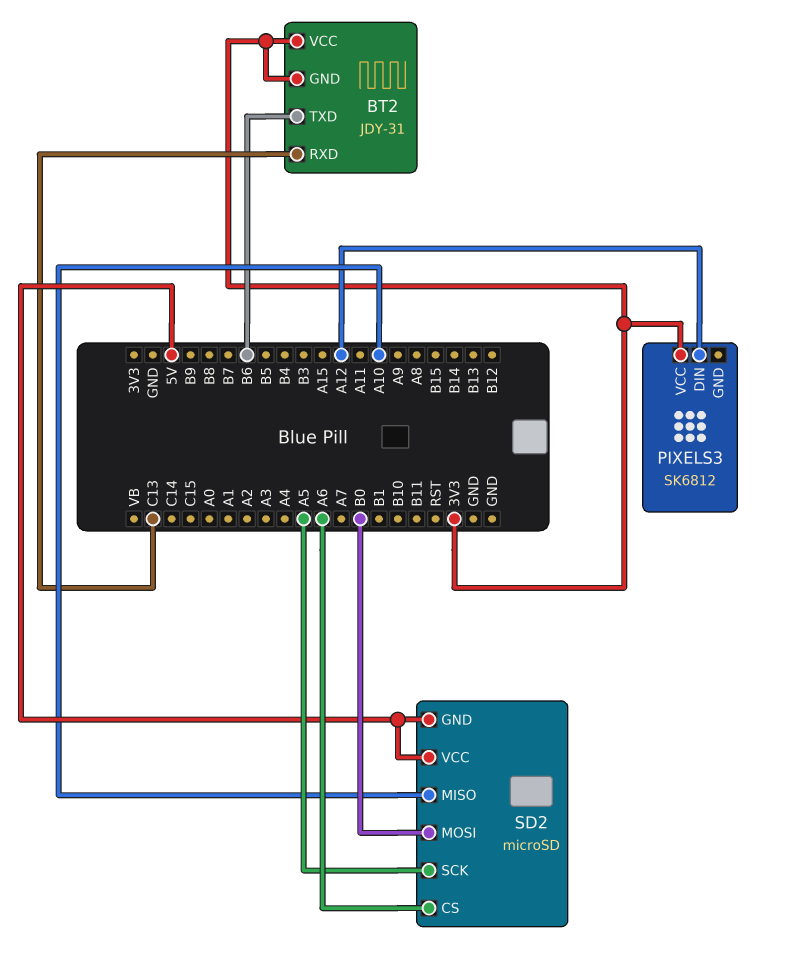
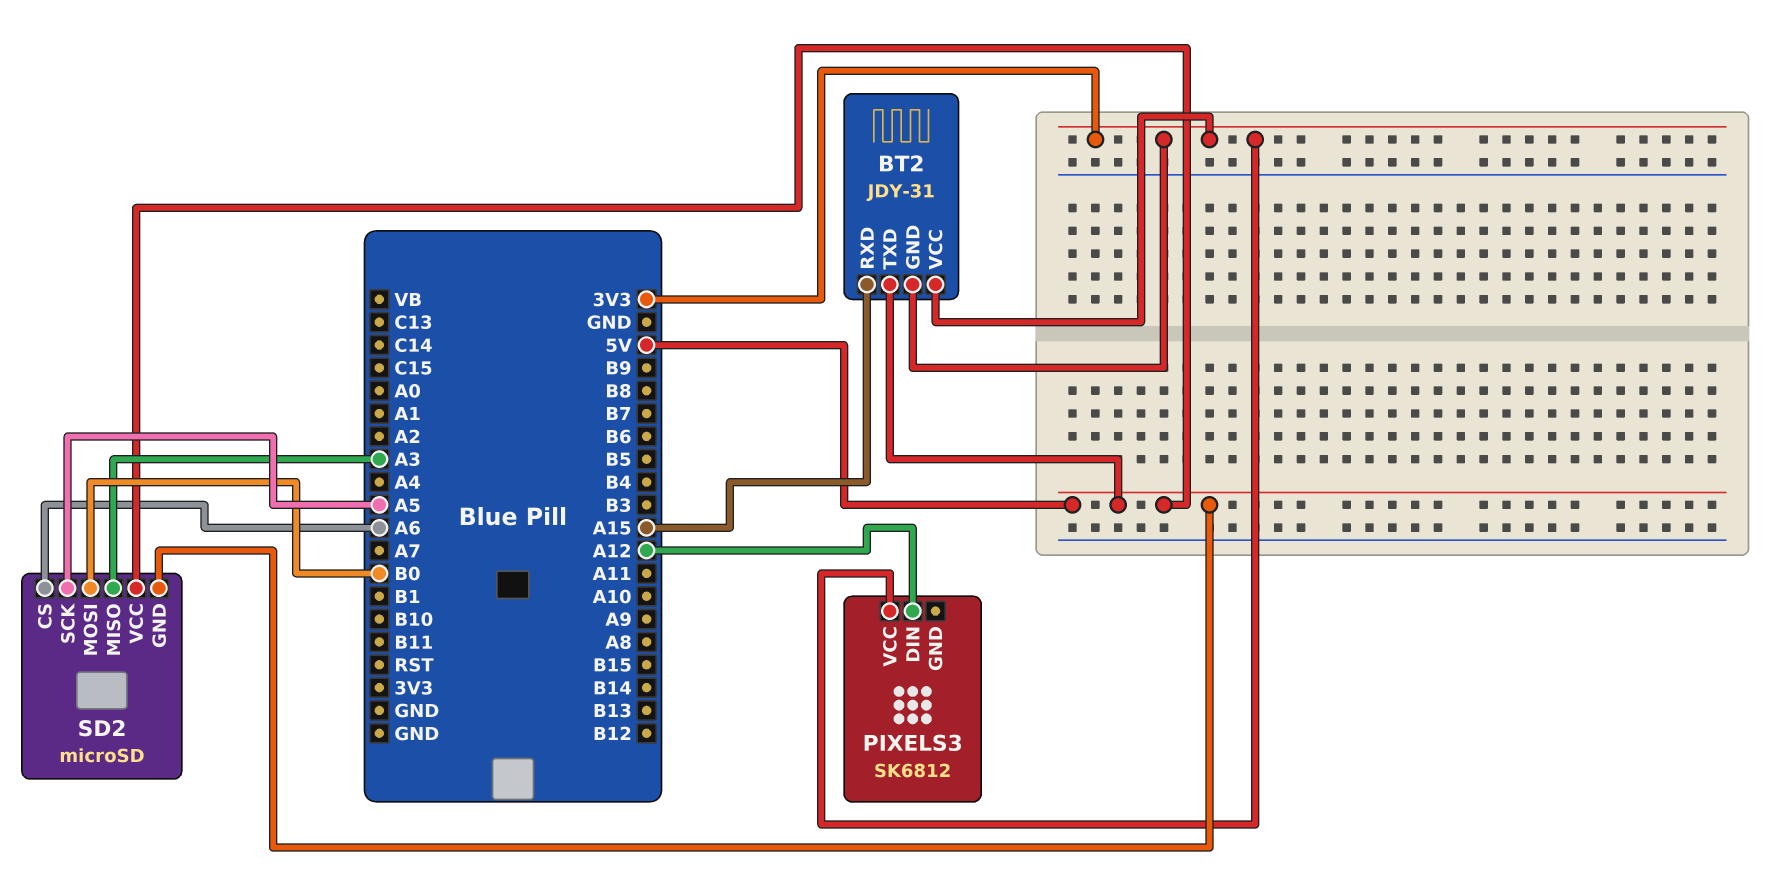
BT2 pin RXD: C13 -> A15
BT2 pin TXD: B6 -> 5V
SD2 pin MISO: A10 -> A3

